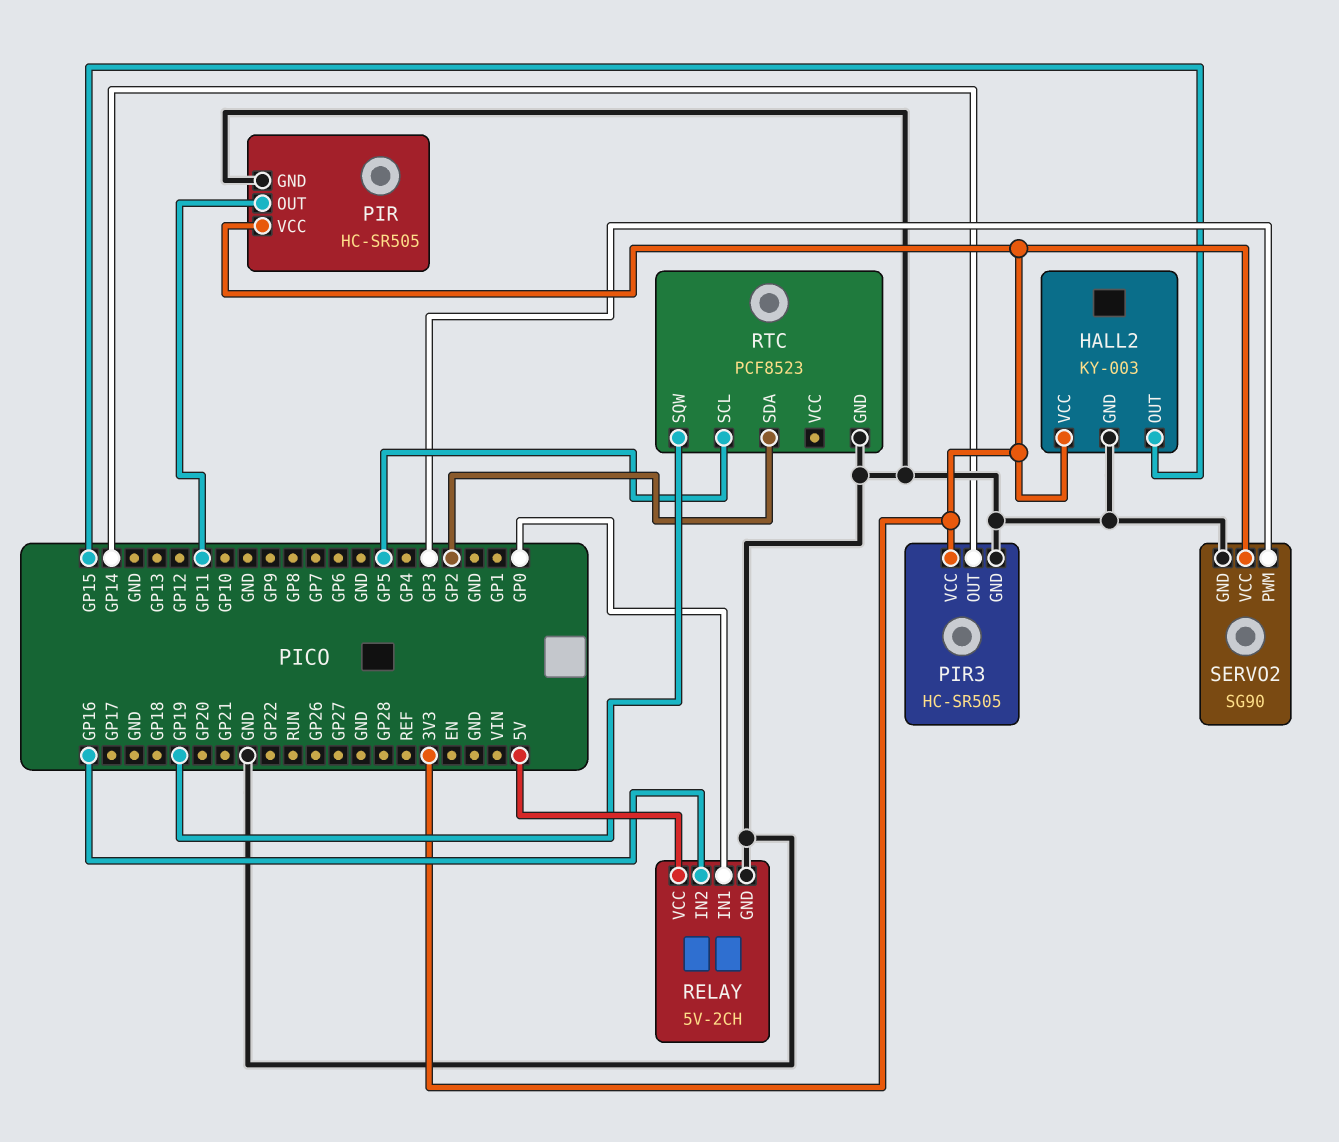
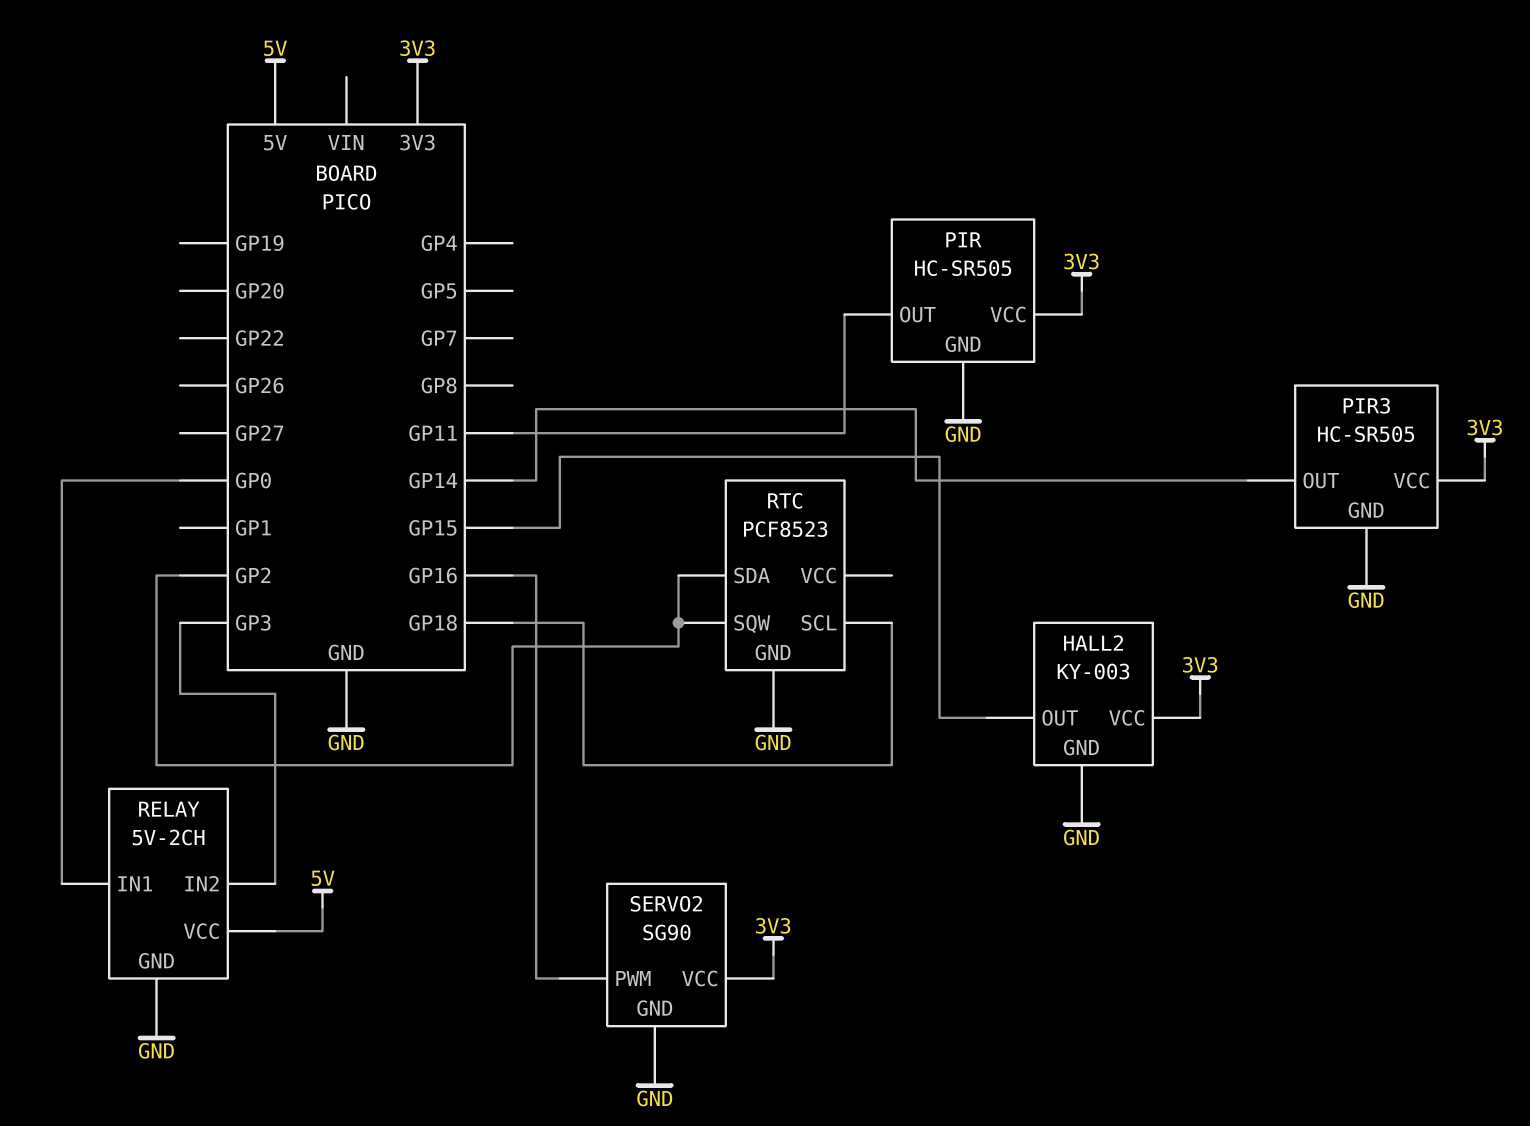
RELAY pin IN2: GP16 -> GP3
RTC pin SCL: GP5 -> GP18
RTC pin SQW: GP19 -> GP2
SERVO2 pin PWM: GP3 -> GP16

